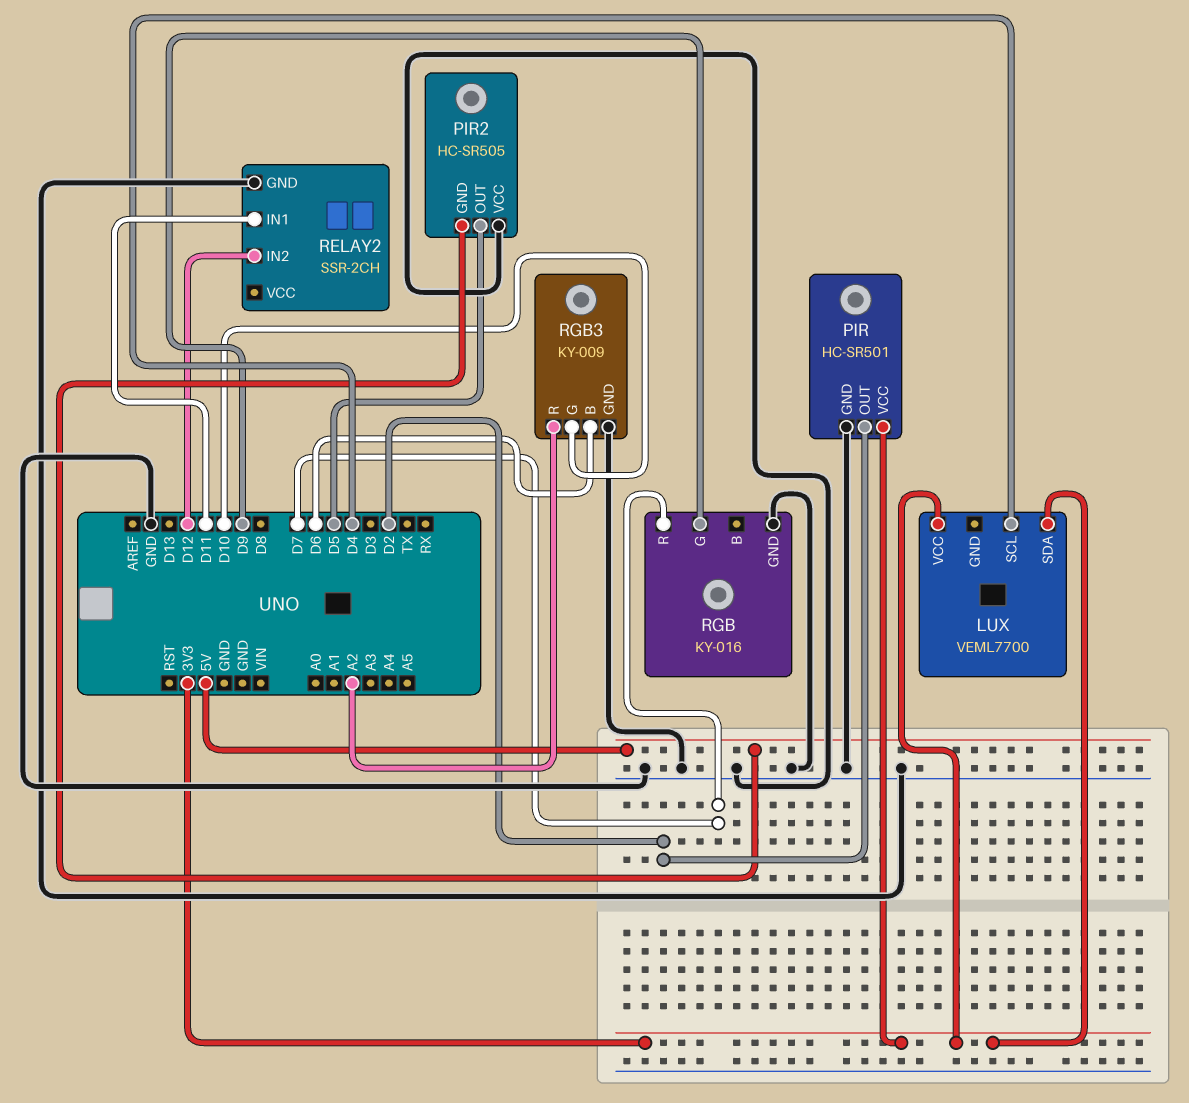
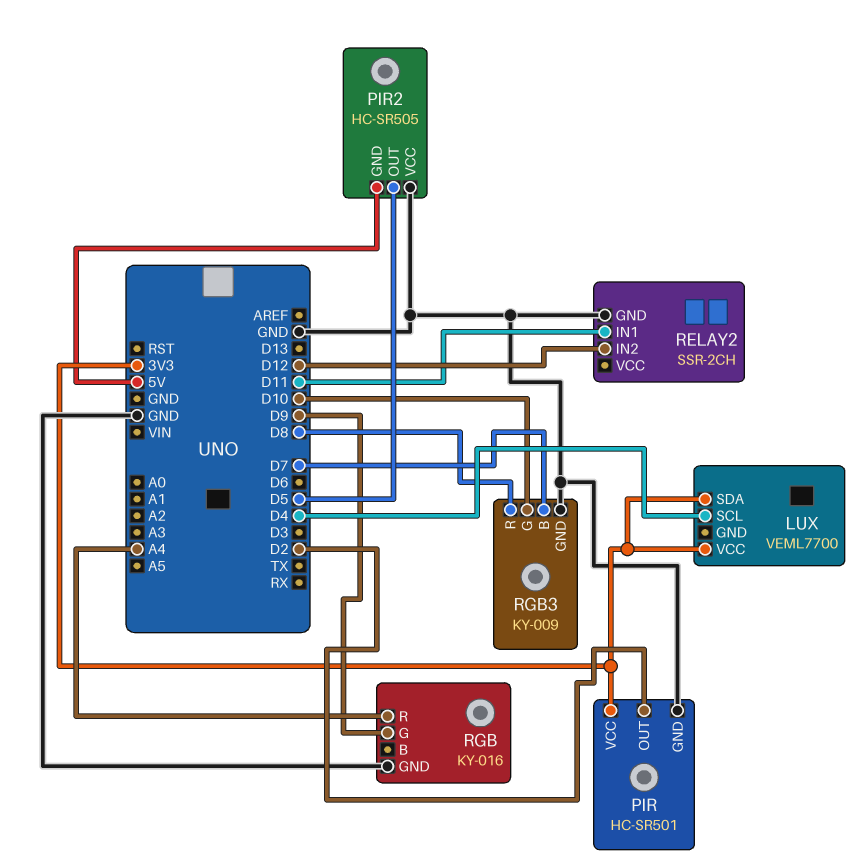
RGB pin R: D7 -> A4
RGB3 pin B: D6 -> D7
RGB3 pin R: A2 -> D8

